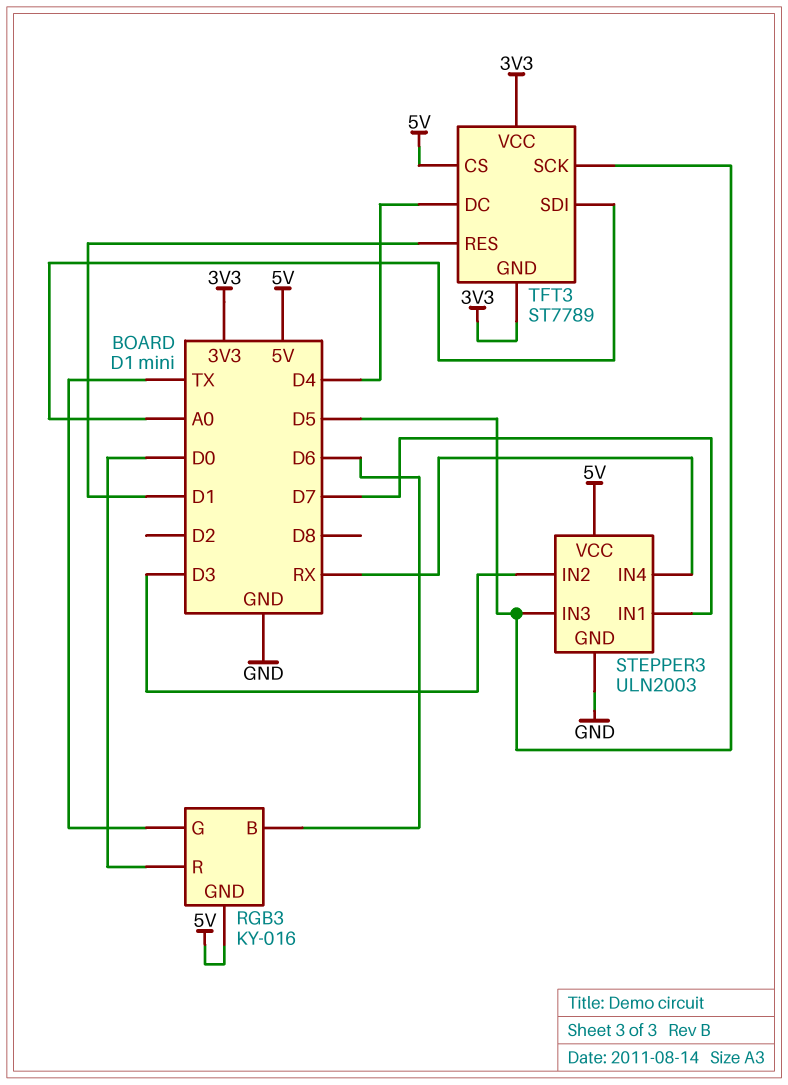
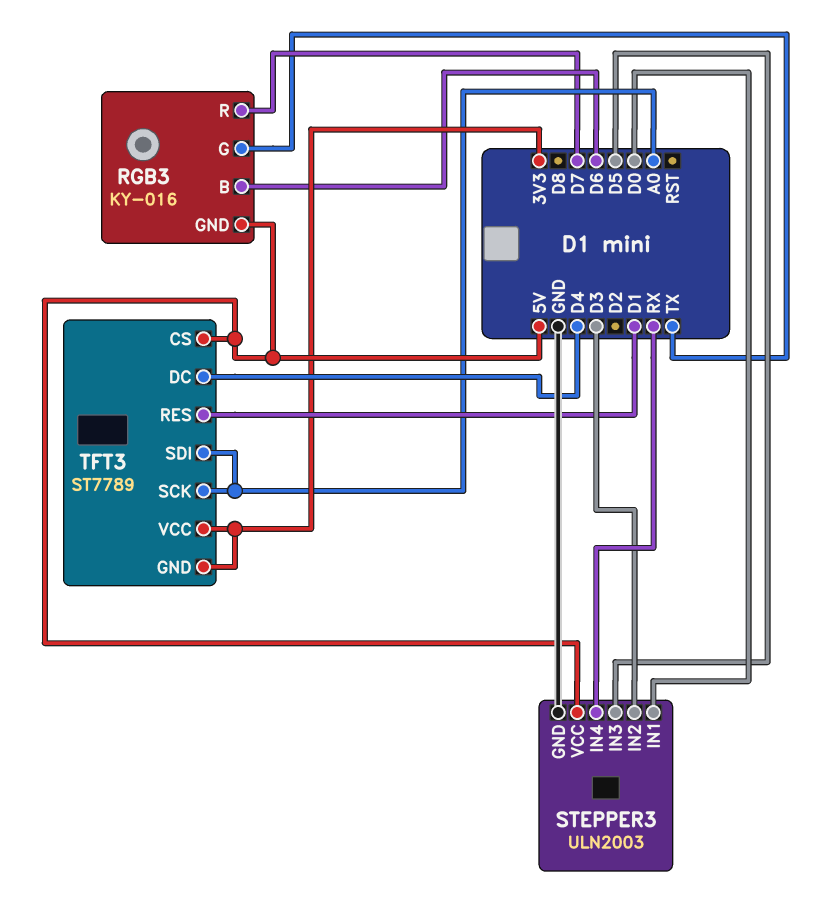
RGB3 pin R: D0 -> D7
STEPPER3 pin IN1: D7 -> D0
TFT3 pin SCK: D5 -> A0

